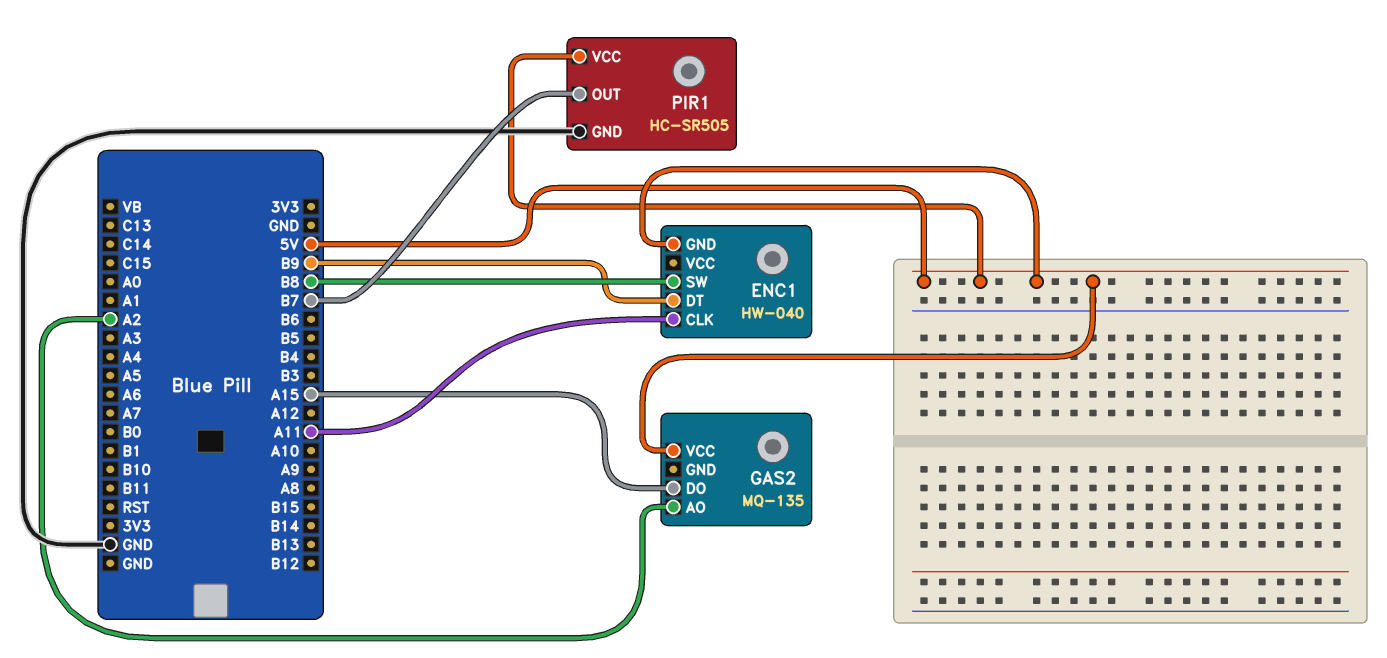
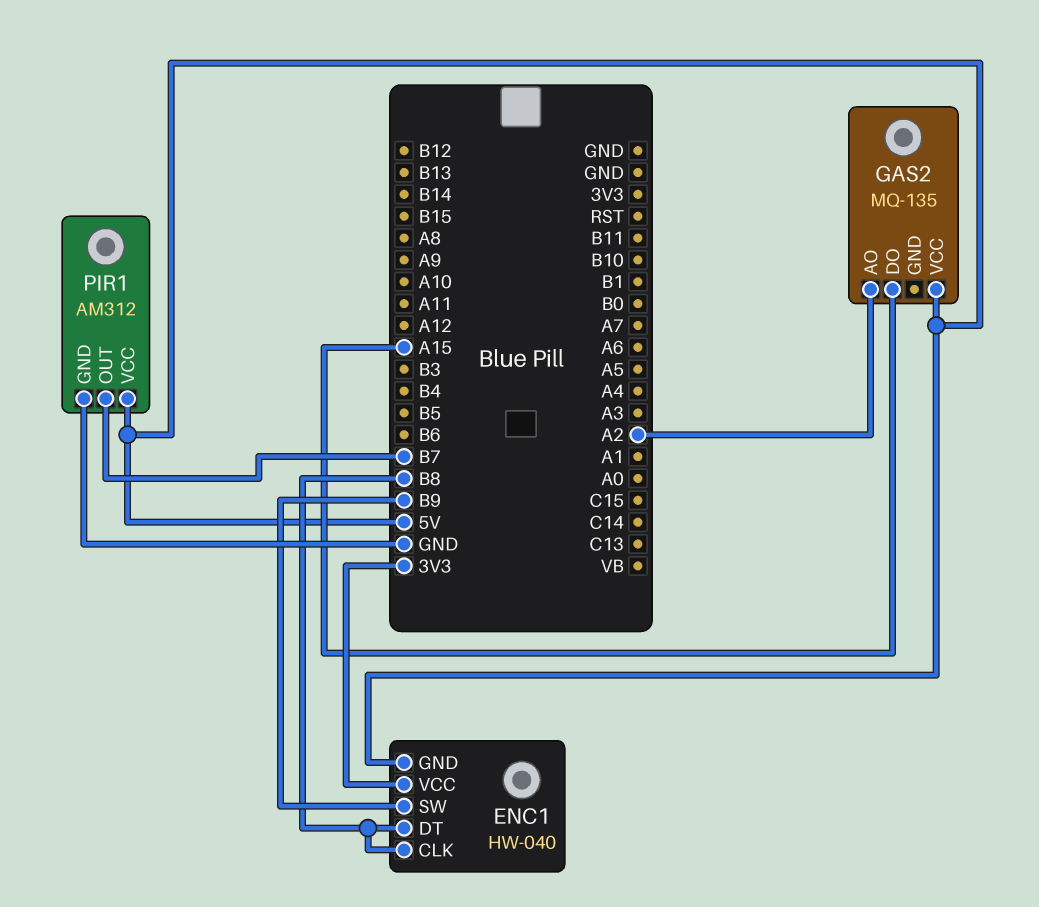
ENC1 pin CLK: A11 -> B8
ENC1 pin DT: B9 -> B8
ENC1 pin SW: B8 -> B9
ENC1 pin VCC: none -> 3V3
PIR1: HC-SR505 -> AM312

